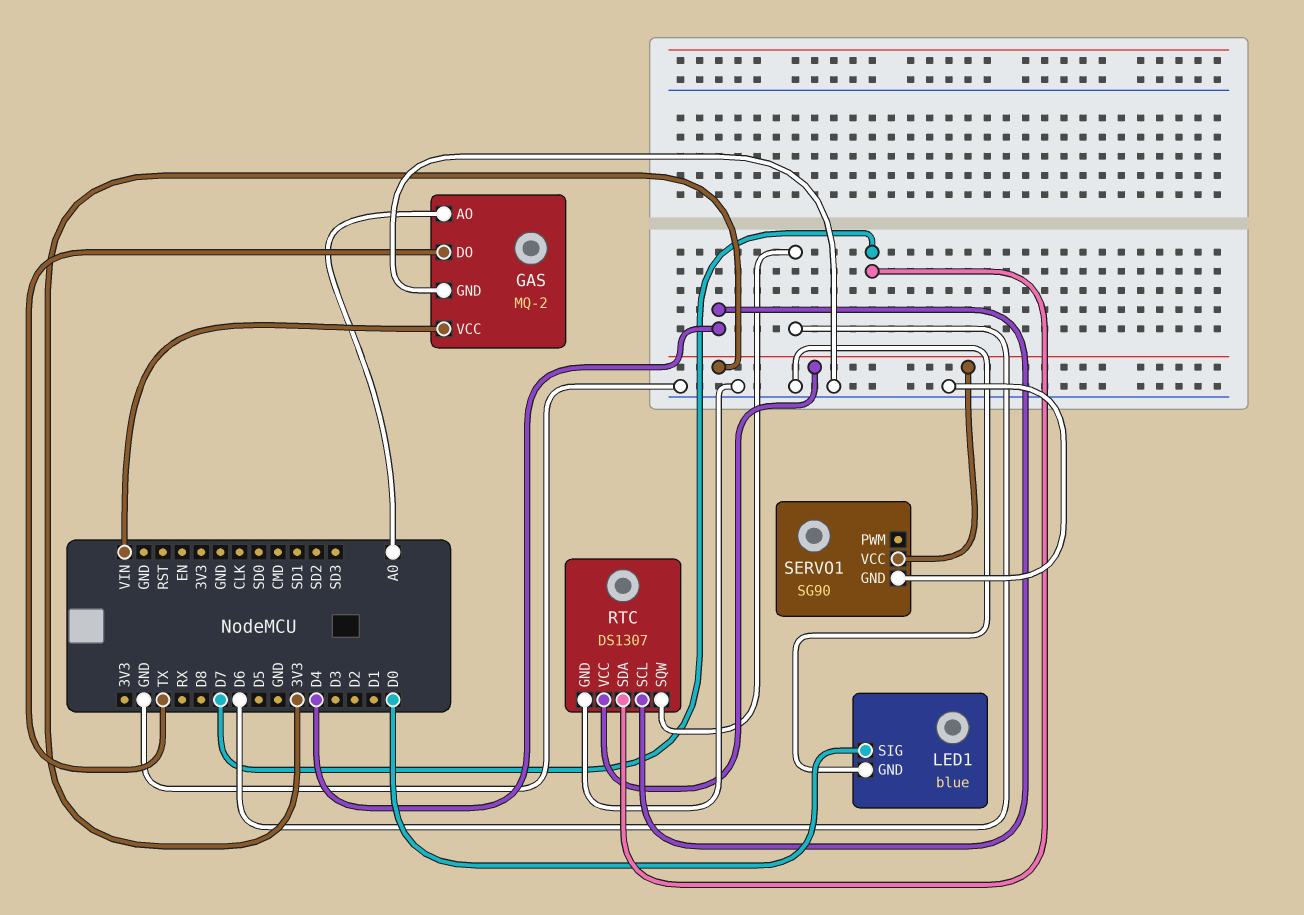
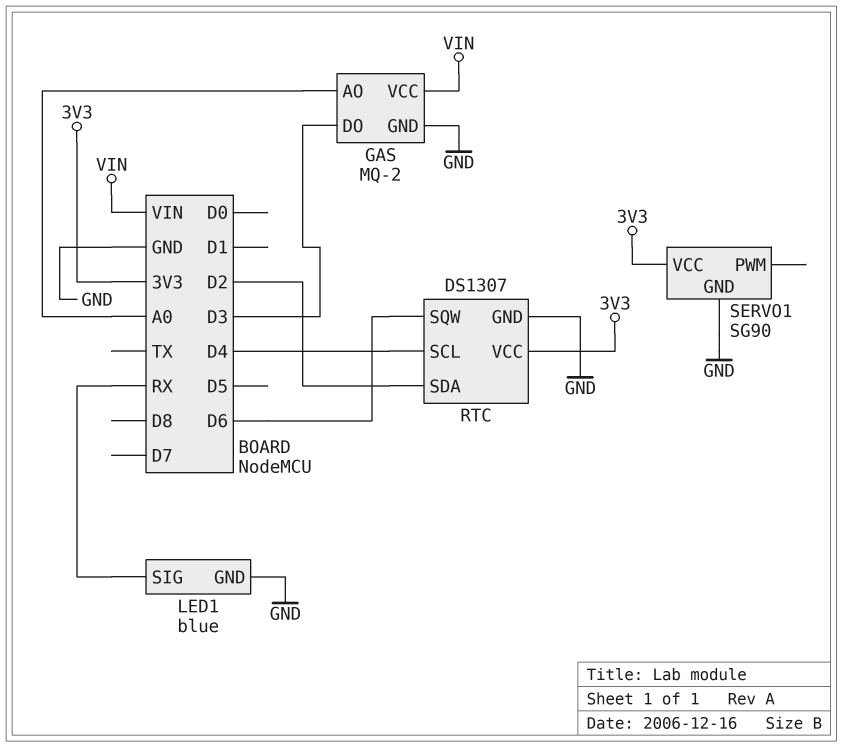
GAS pin DO: TX -> D3
LED1 pin SIG: D0 -> RX
RTC pin SDA: D7 -> D2

